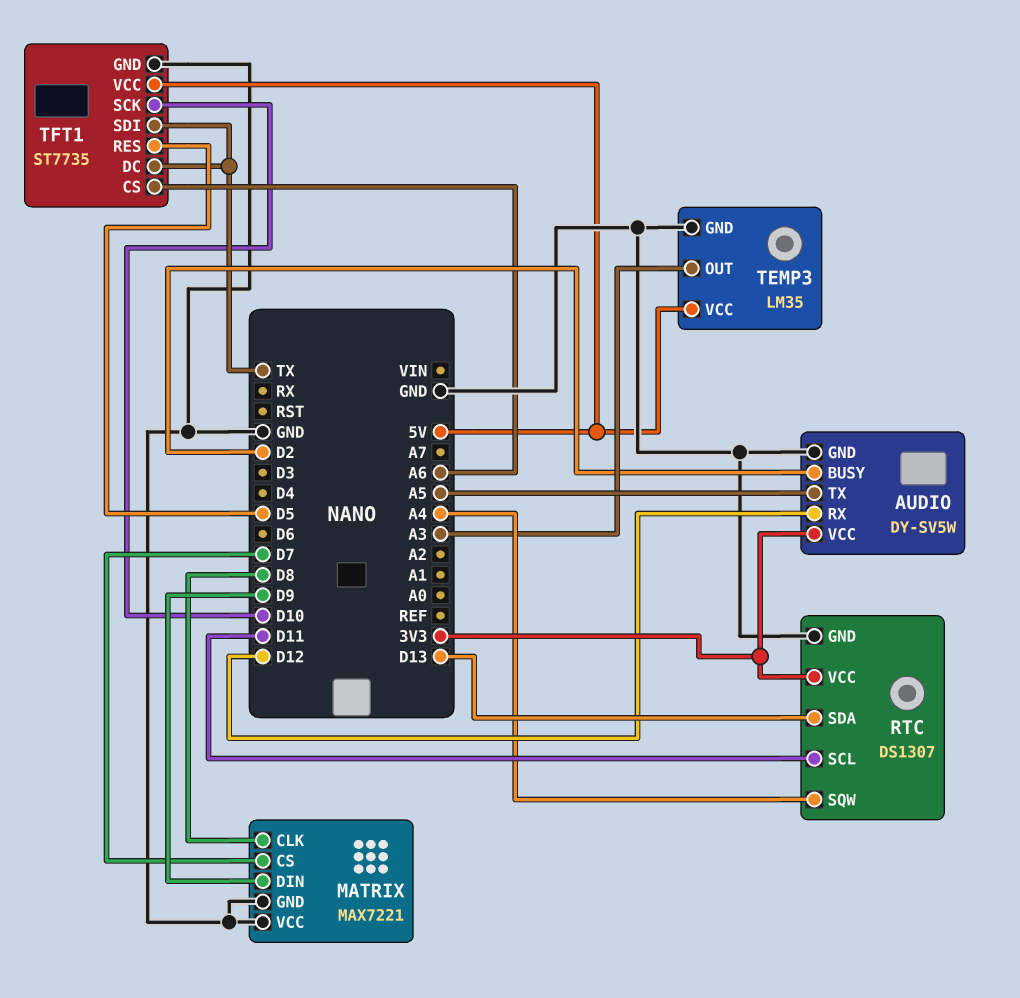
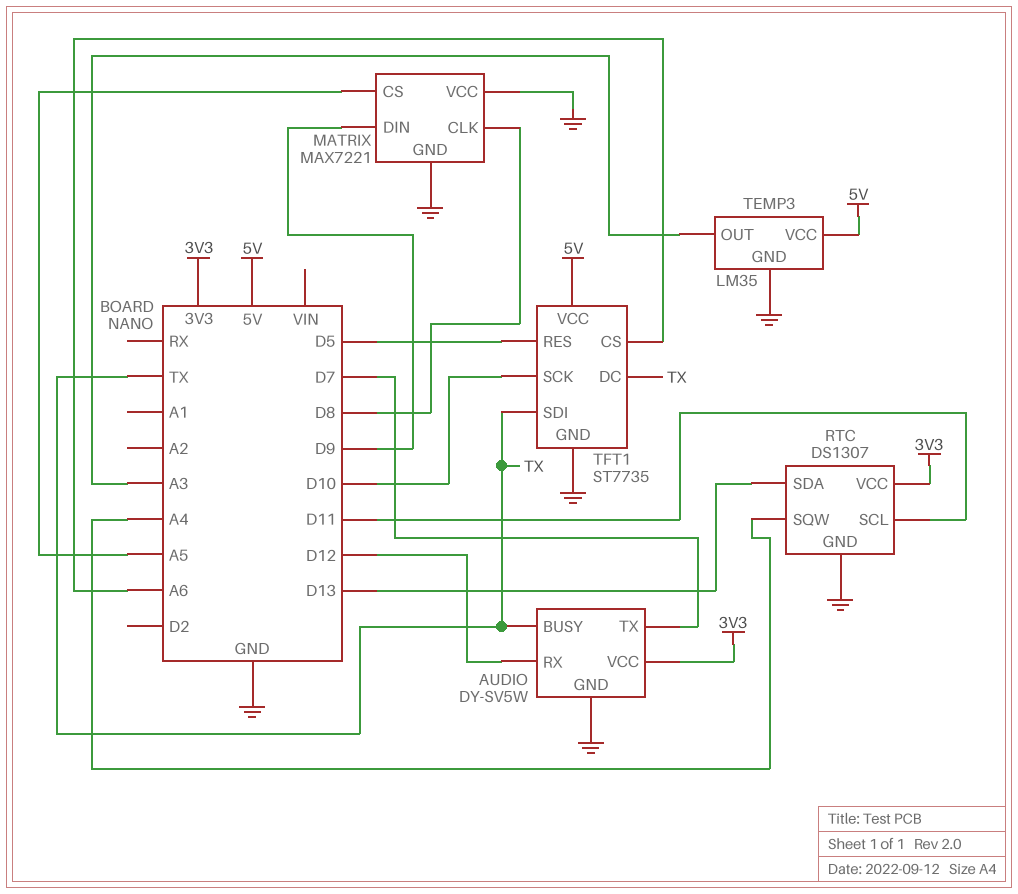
AUDIO pin BUSY: D2 -> TX
AUDIO pin TX: A5 -> D7
MATRIX pin CS: D7 -> A5

